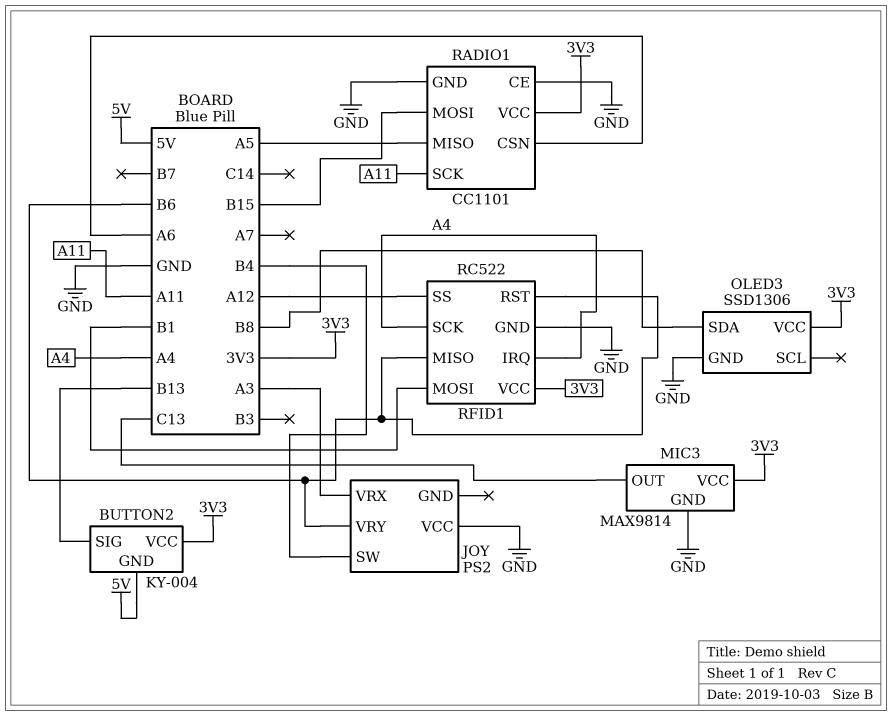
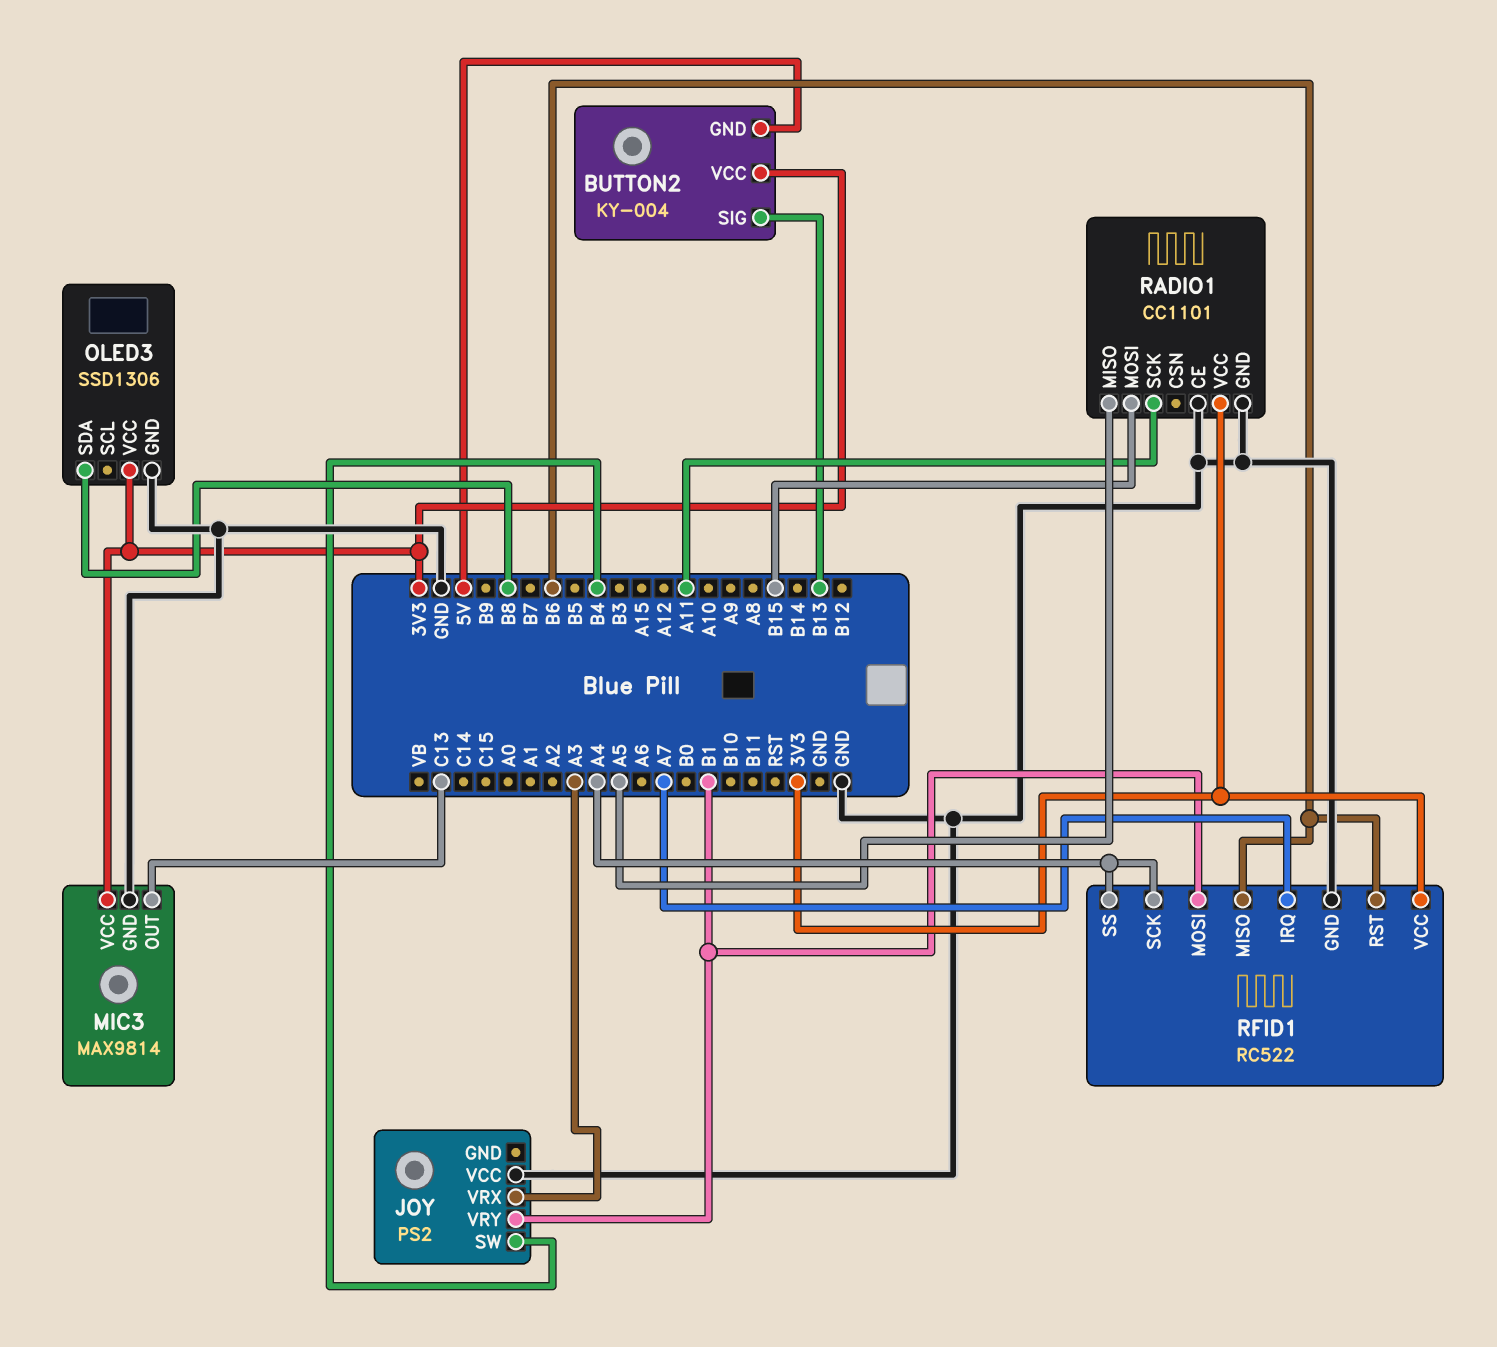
JOY pin VRY: B6 -> B1
RADIO1 pin CSN: A6 -> none
RFID1 pin IRQ: A4 -> A7
RFID1 pin SS: A12 -> A4

